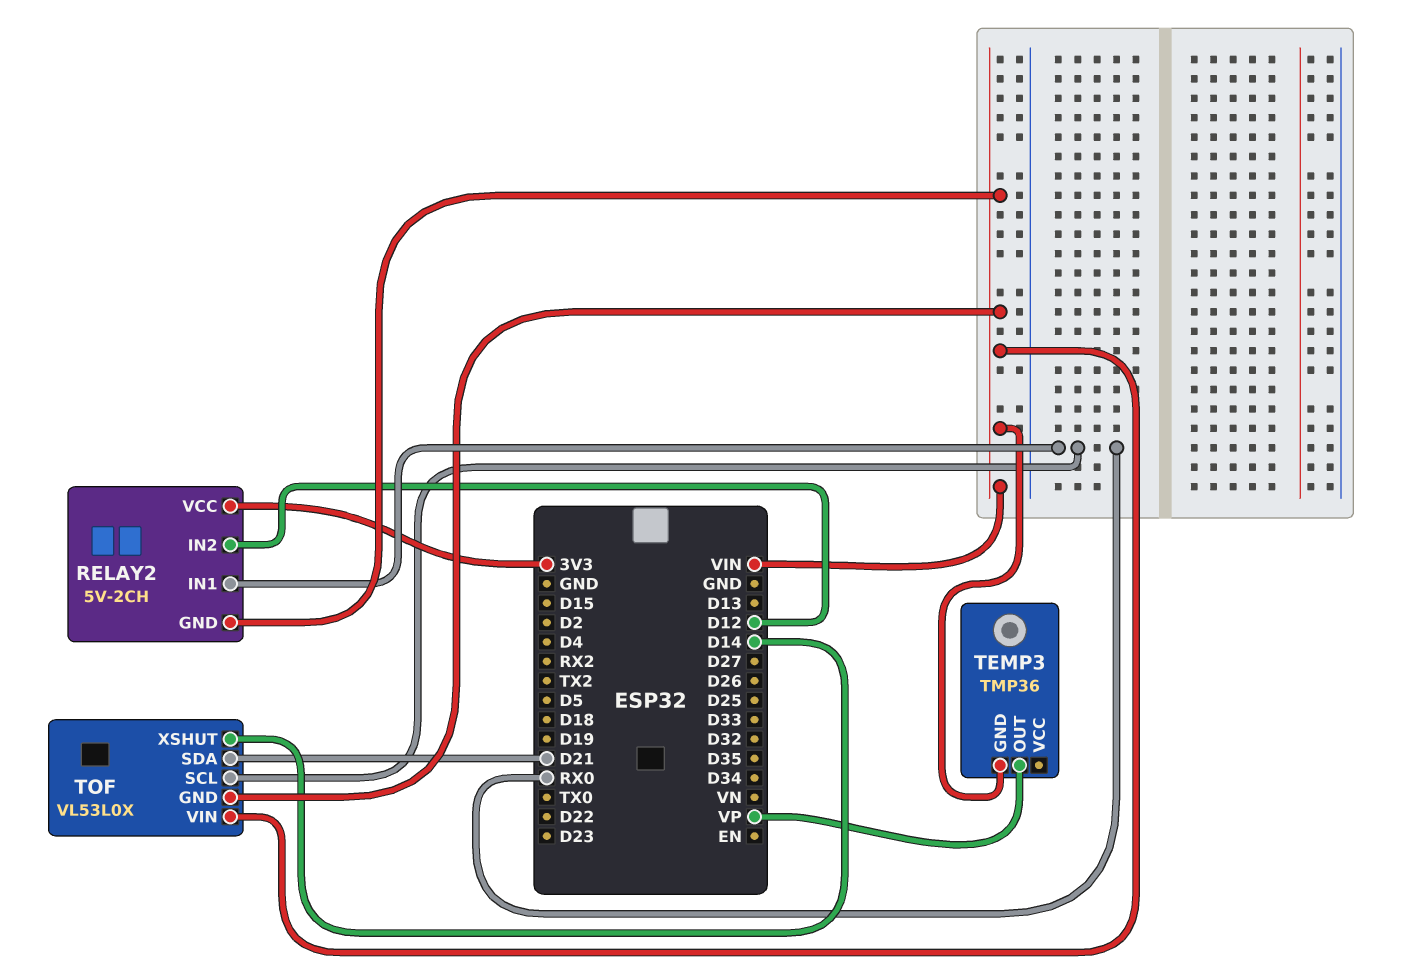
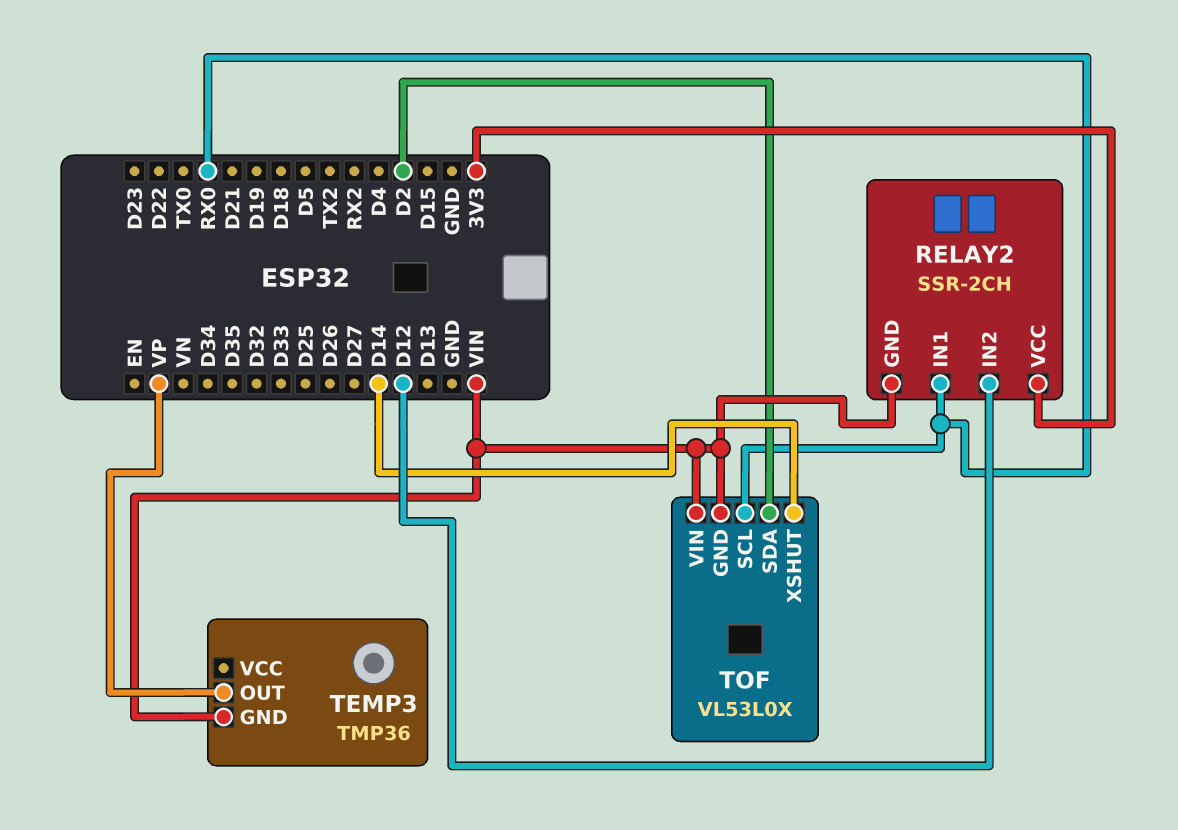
RELAY2: 5V-2CH -> SSR-2CH
TOF pin SDA: D21 -> D2

